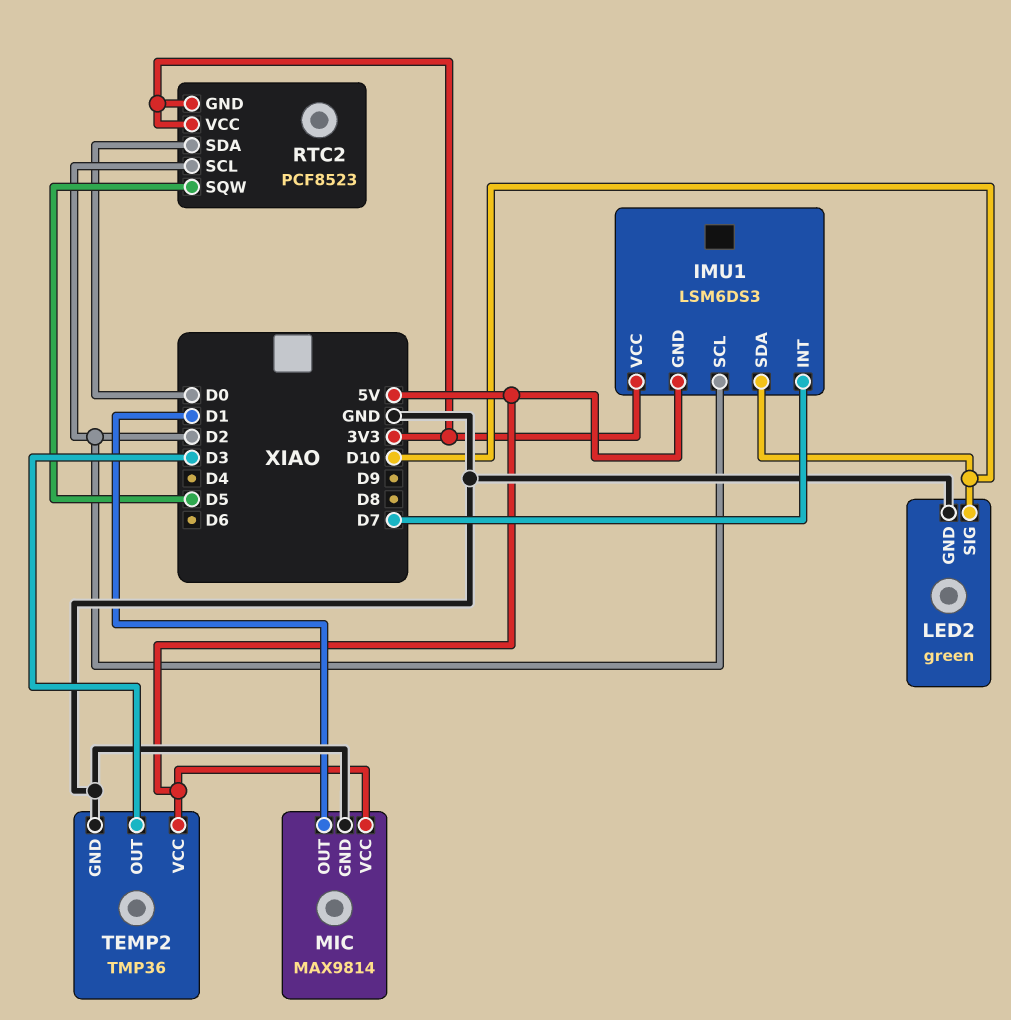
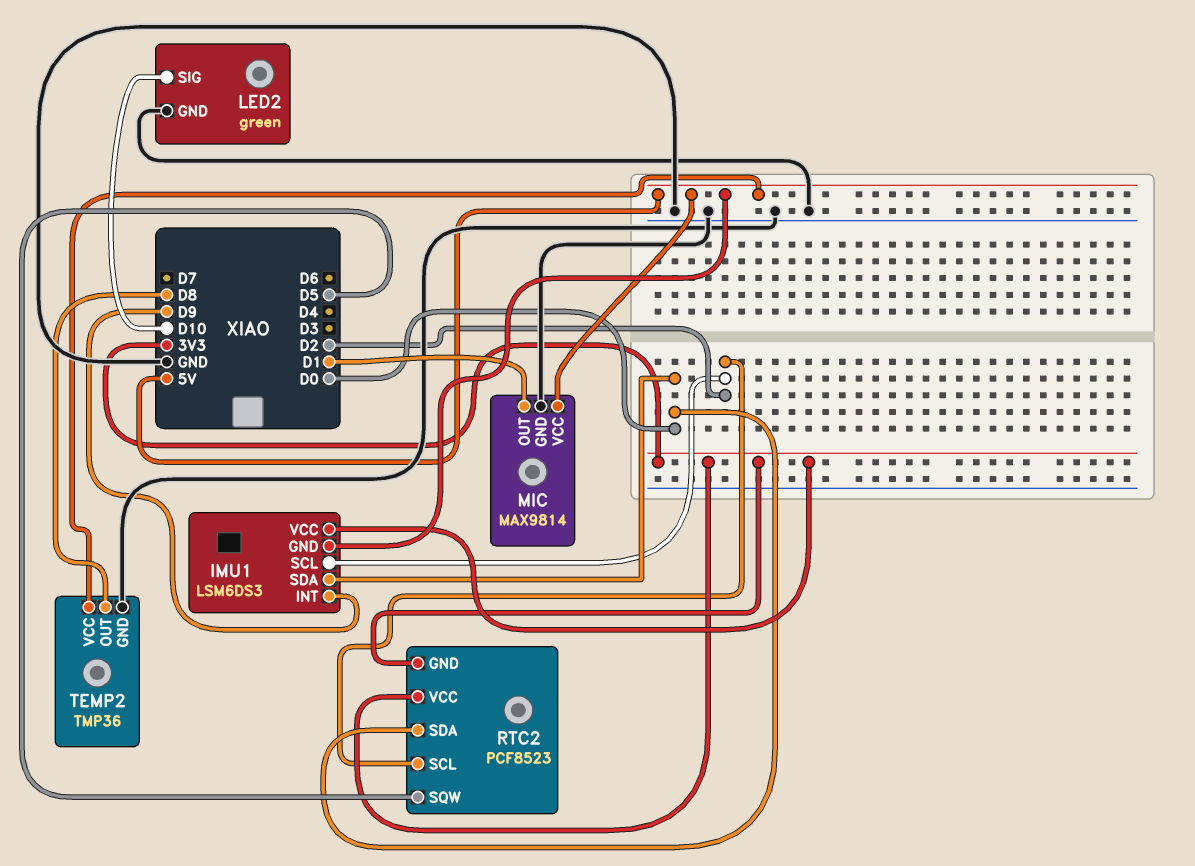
IMU1 pin INT: D7 -> D9
IMU1 pin SDA: D10 -> D0
TEMP2 pin OUT: D3 -> D8

